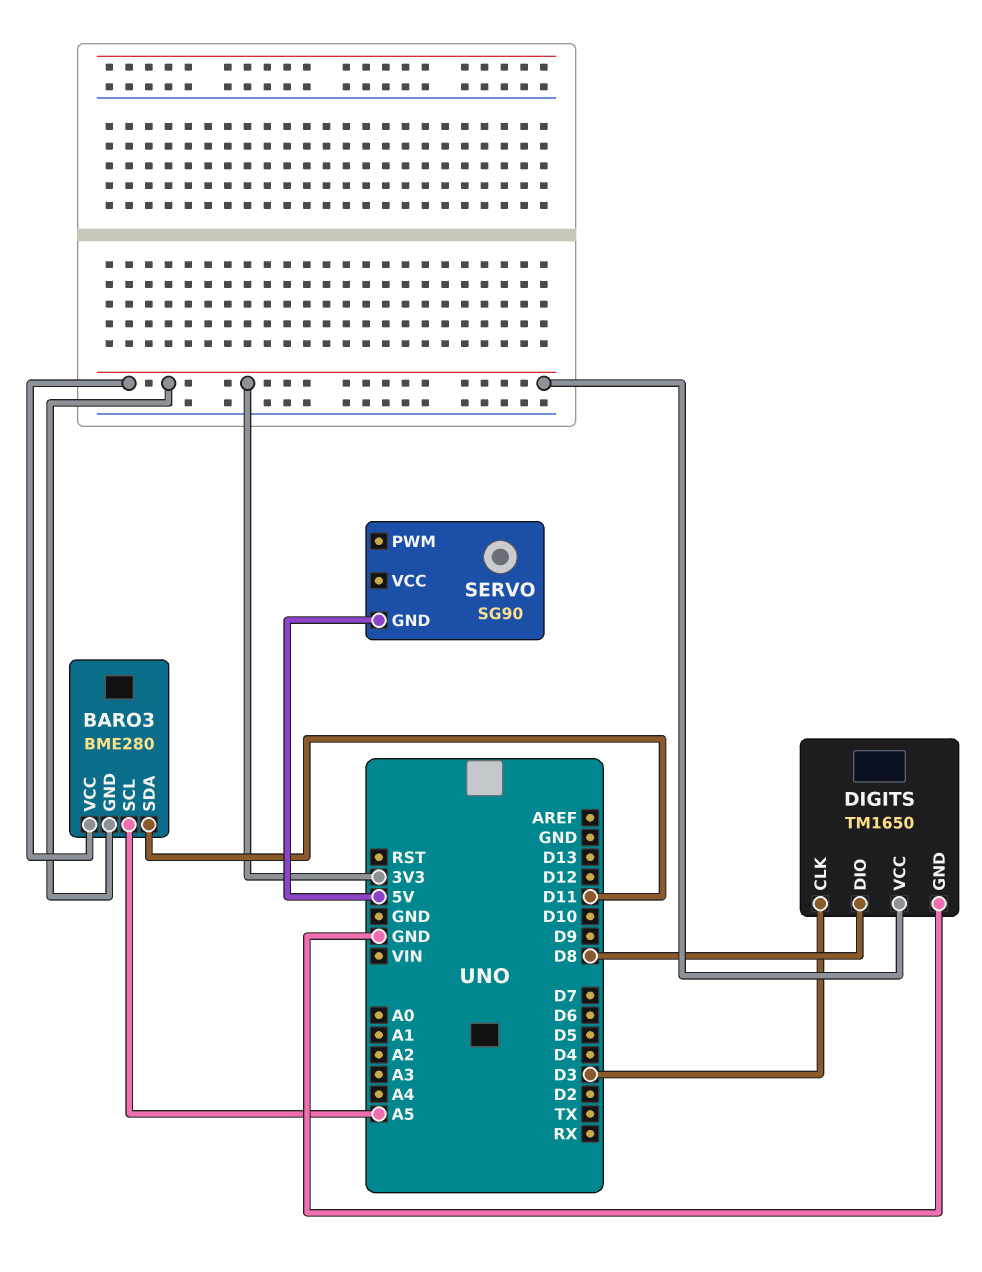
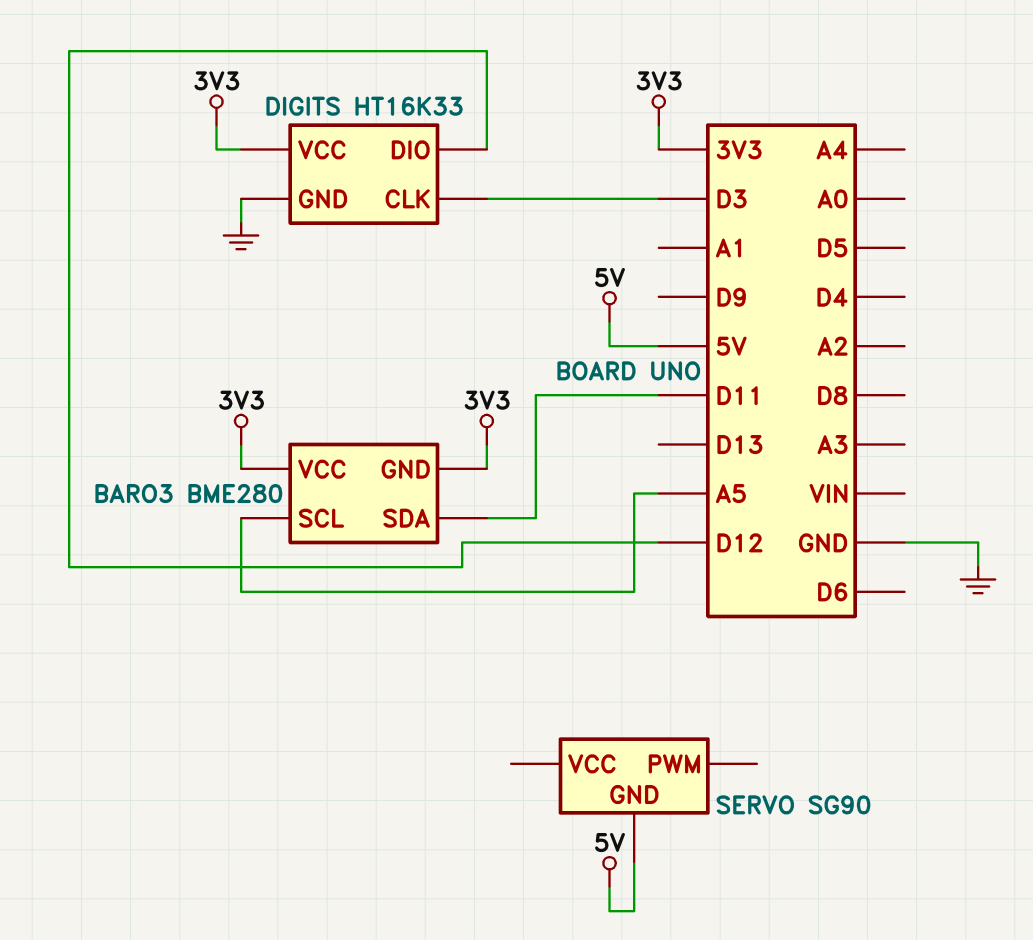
DIGITS: TM1650 -> HT16K33
DIGITS pin DIO: D8 -> D12

